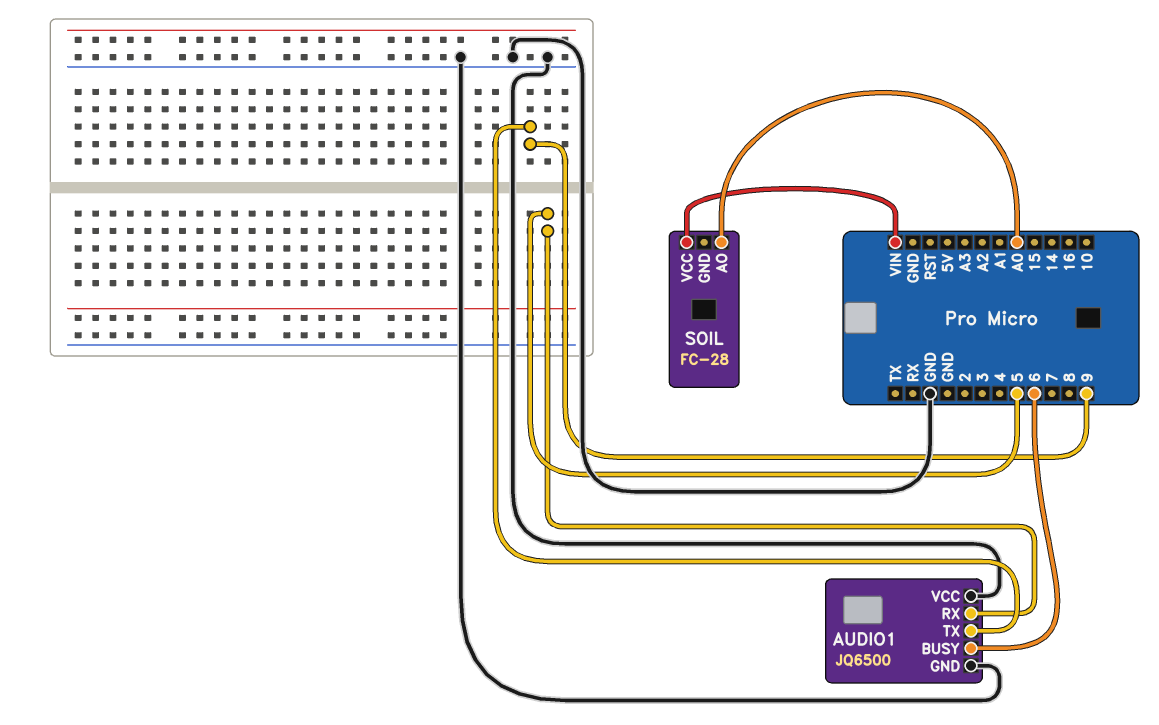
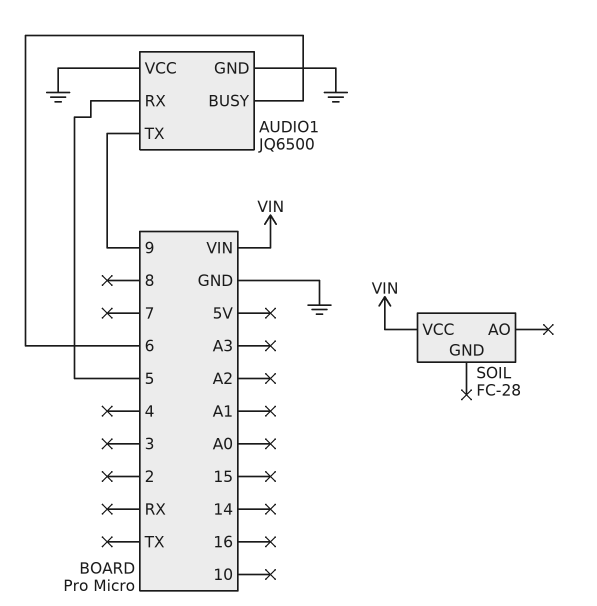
SOIL pin AO: A0 -> none

